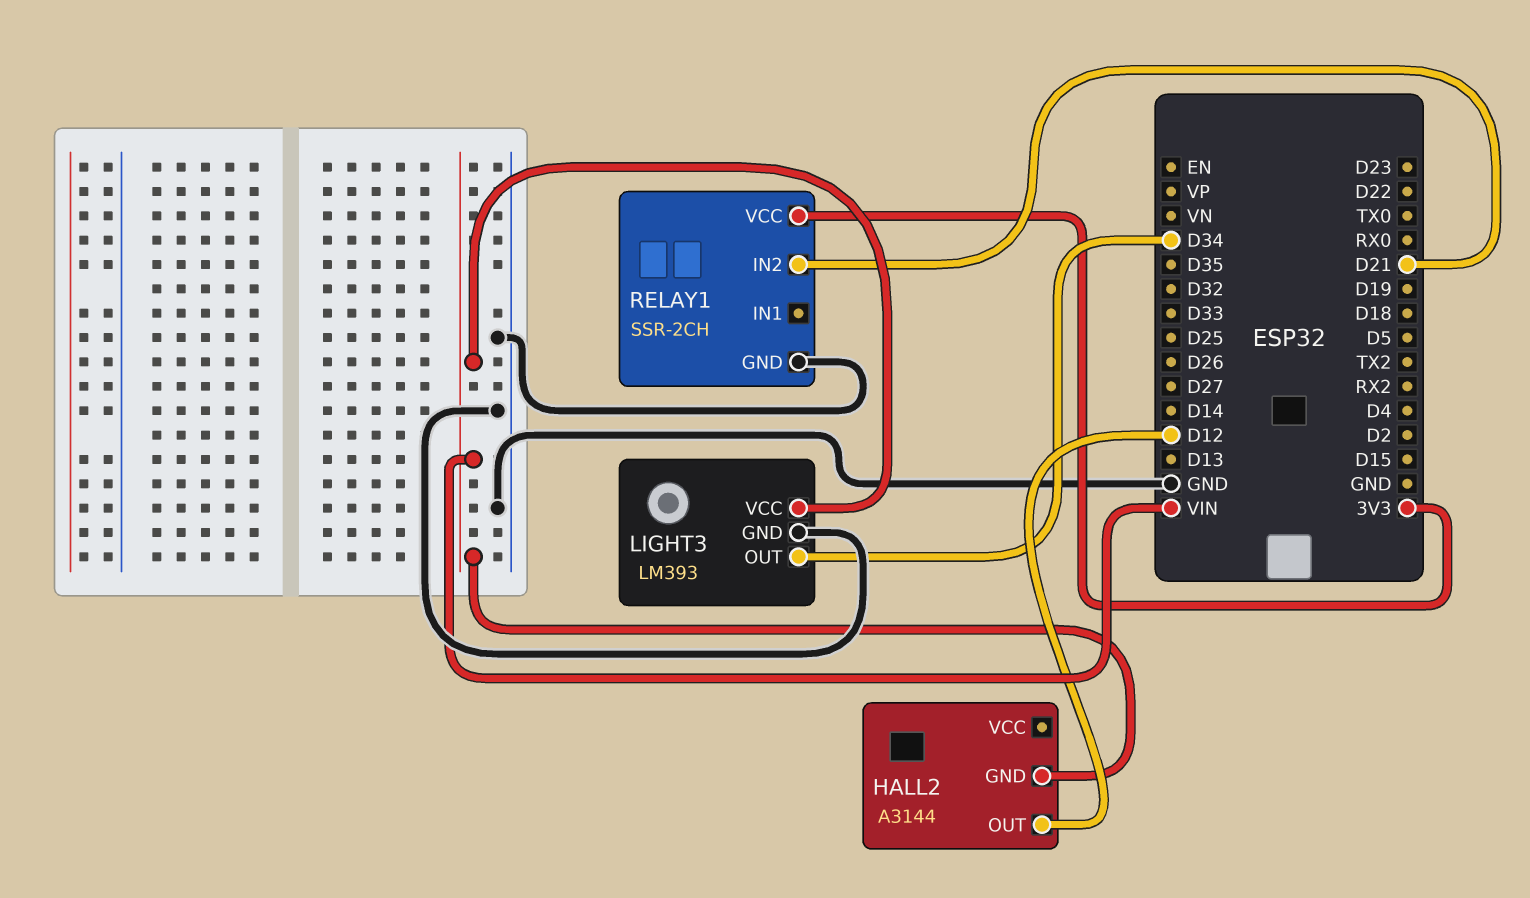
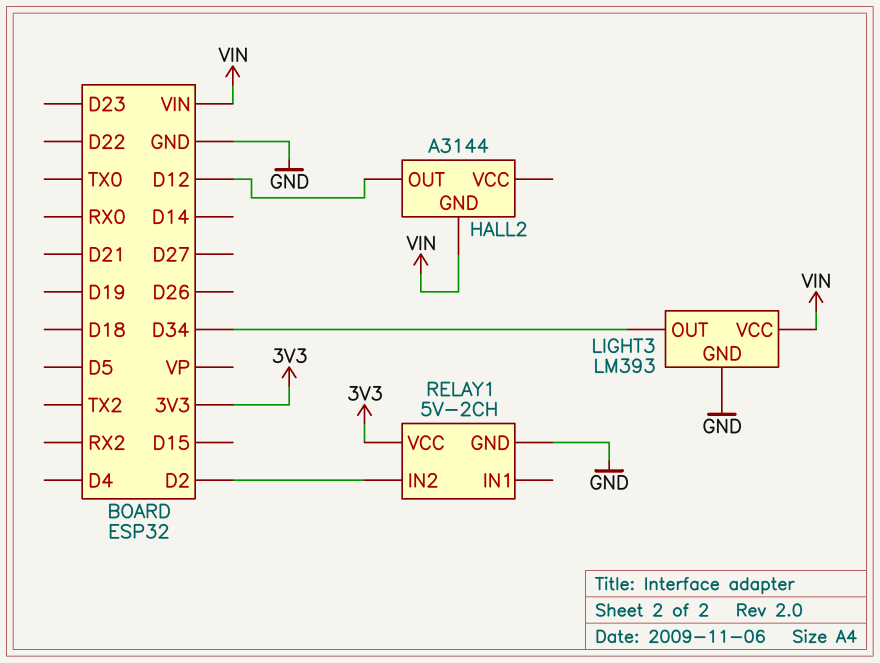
RELAY1: SSR-2CH -> 5V-2CH
RELAY1 pin IN2: D21 -> D2

